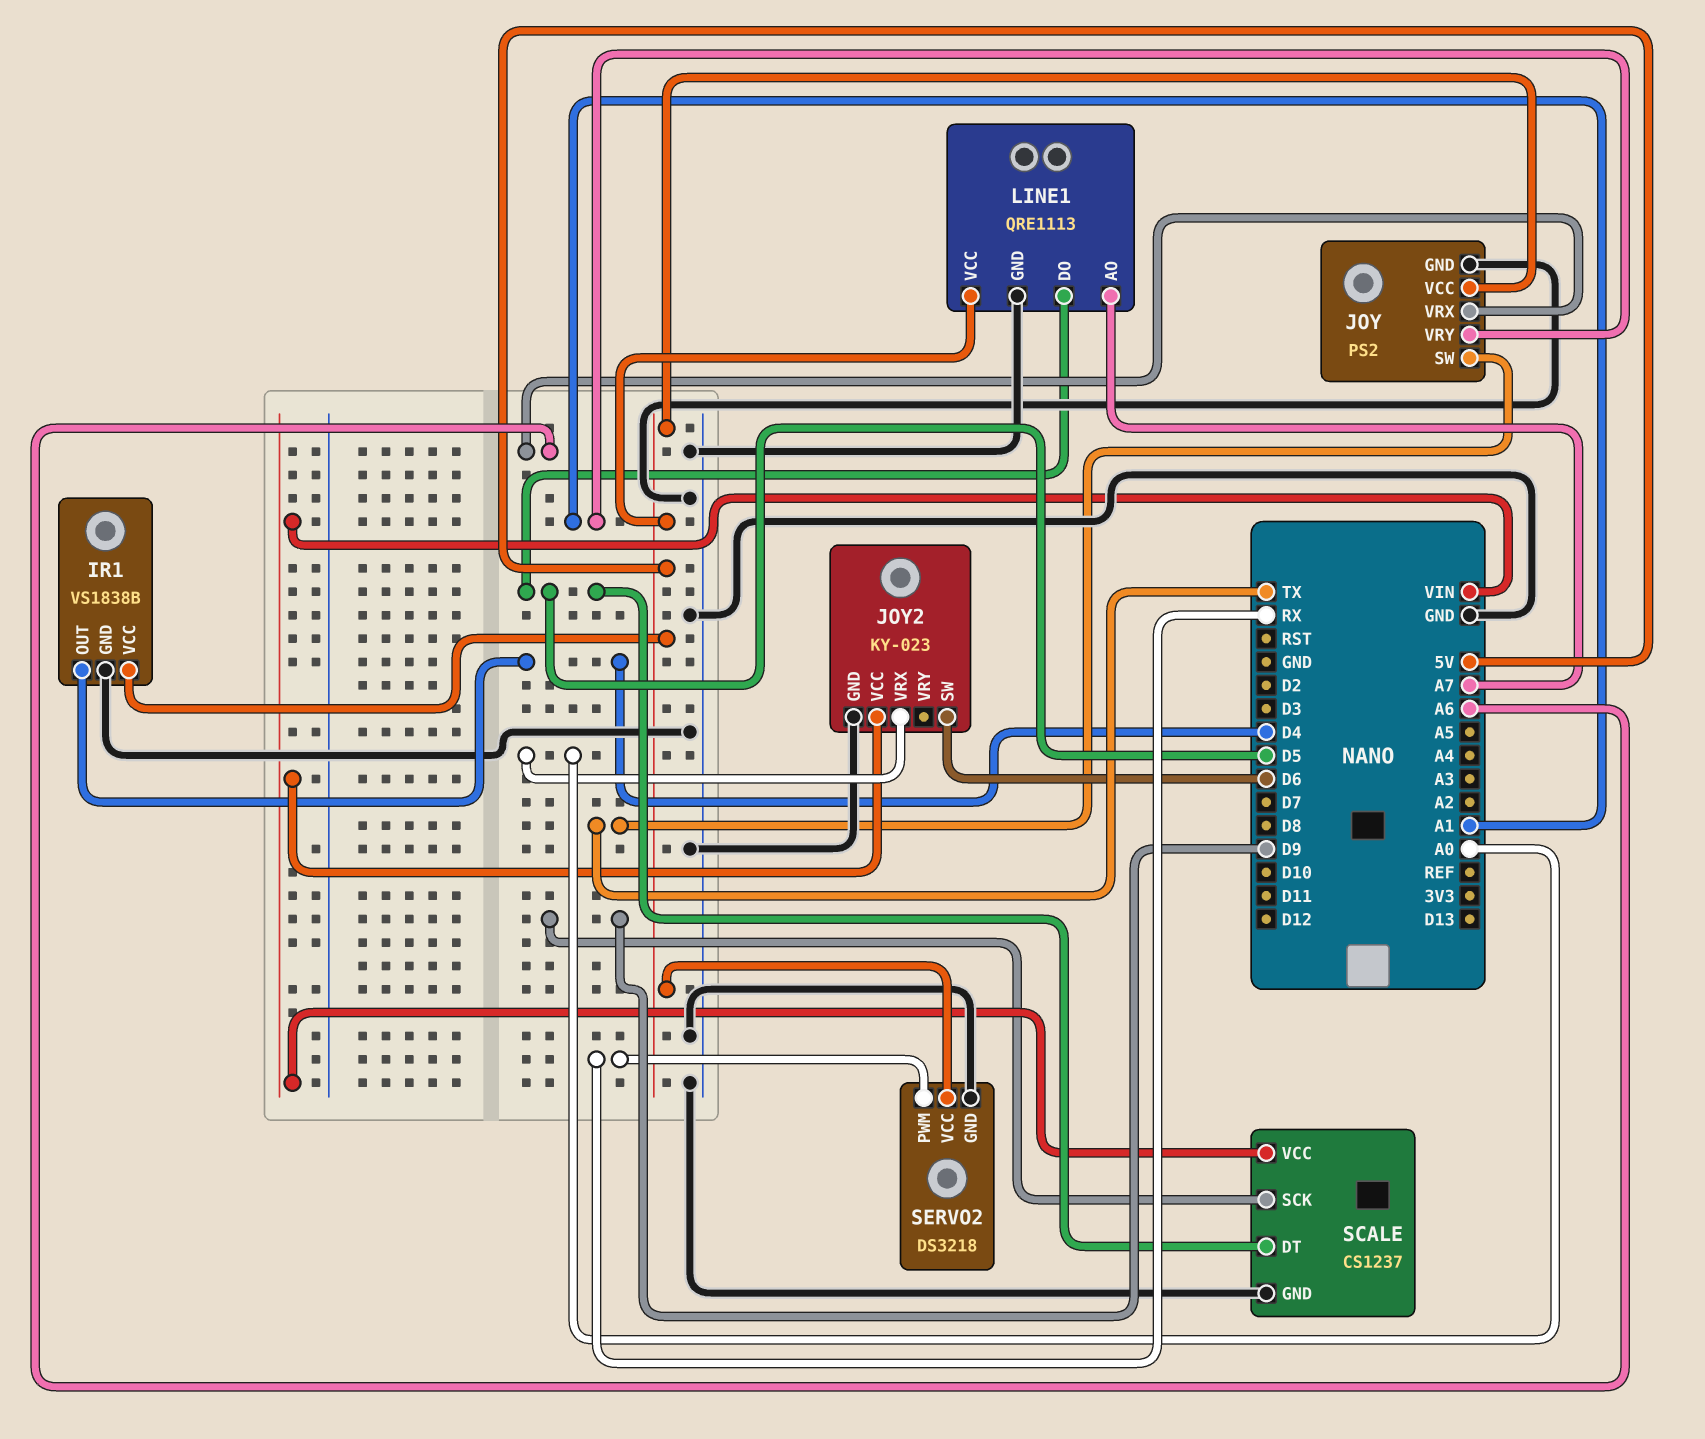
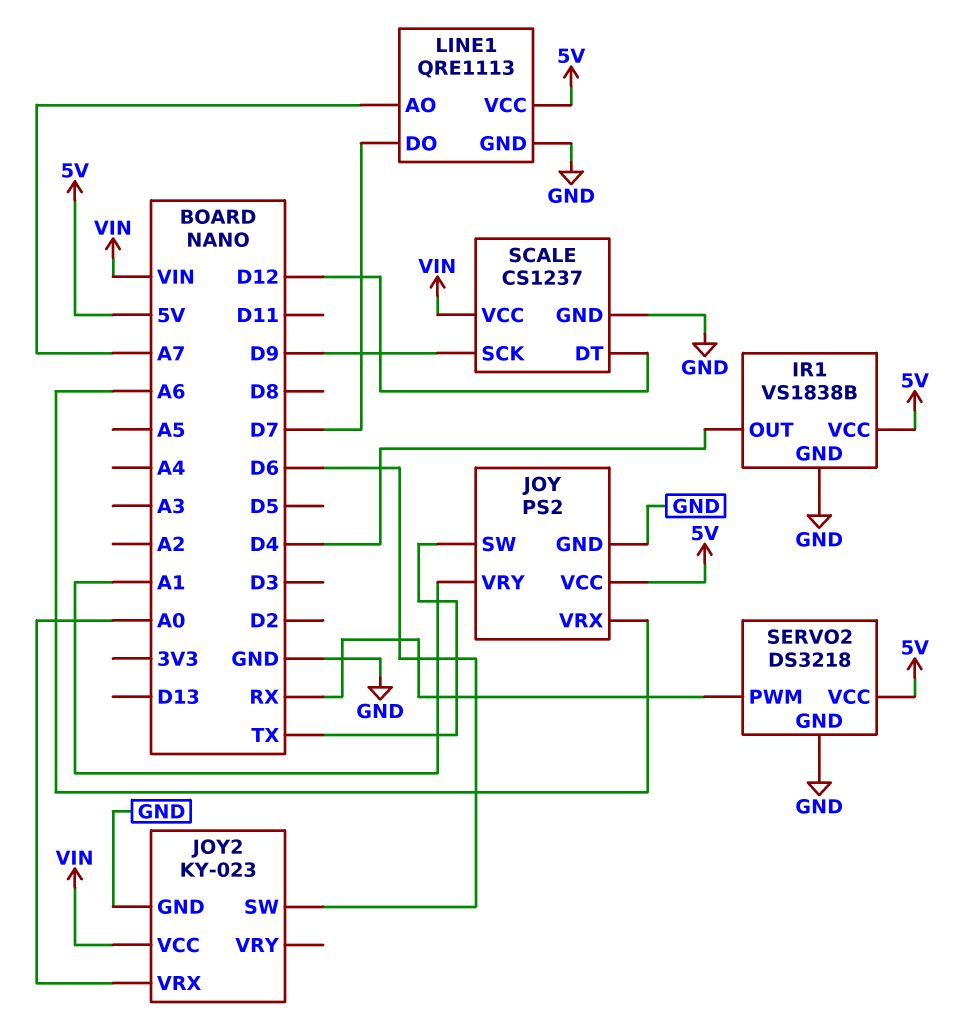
LINE1 pin DO: D5 -> D7
SCALE pin DT: D5 -> D12

